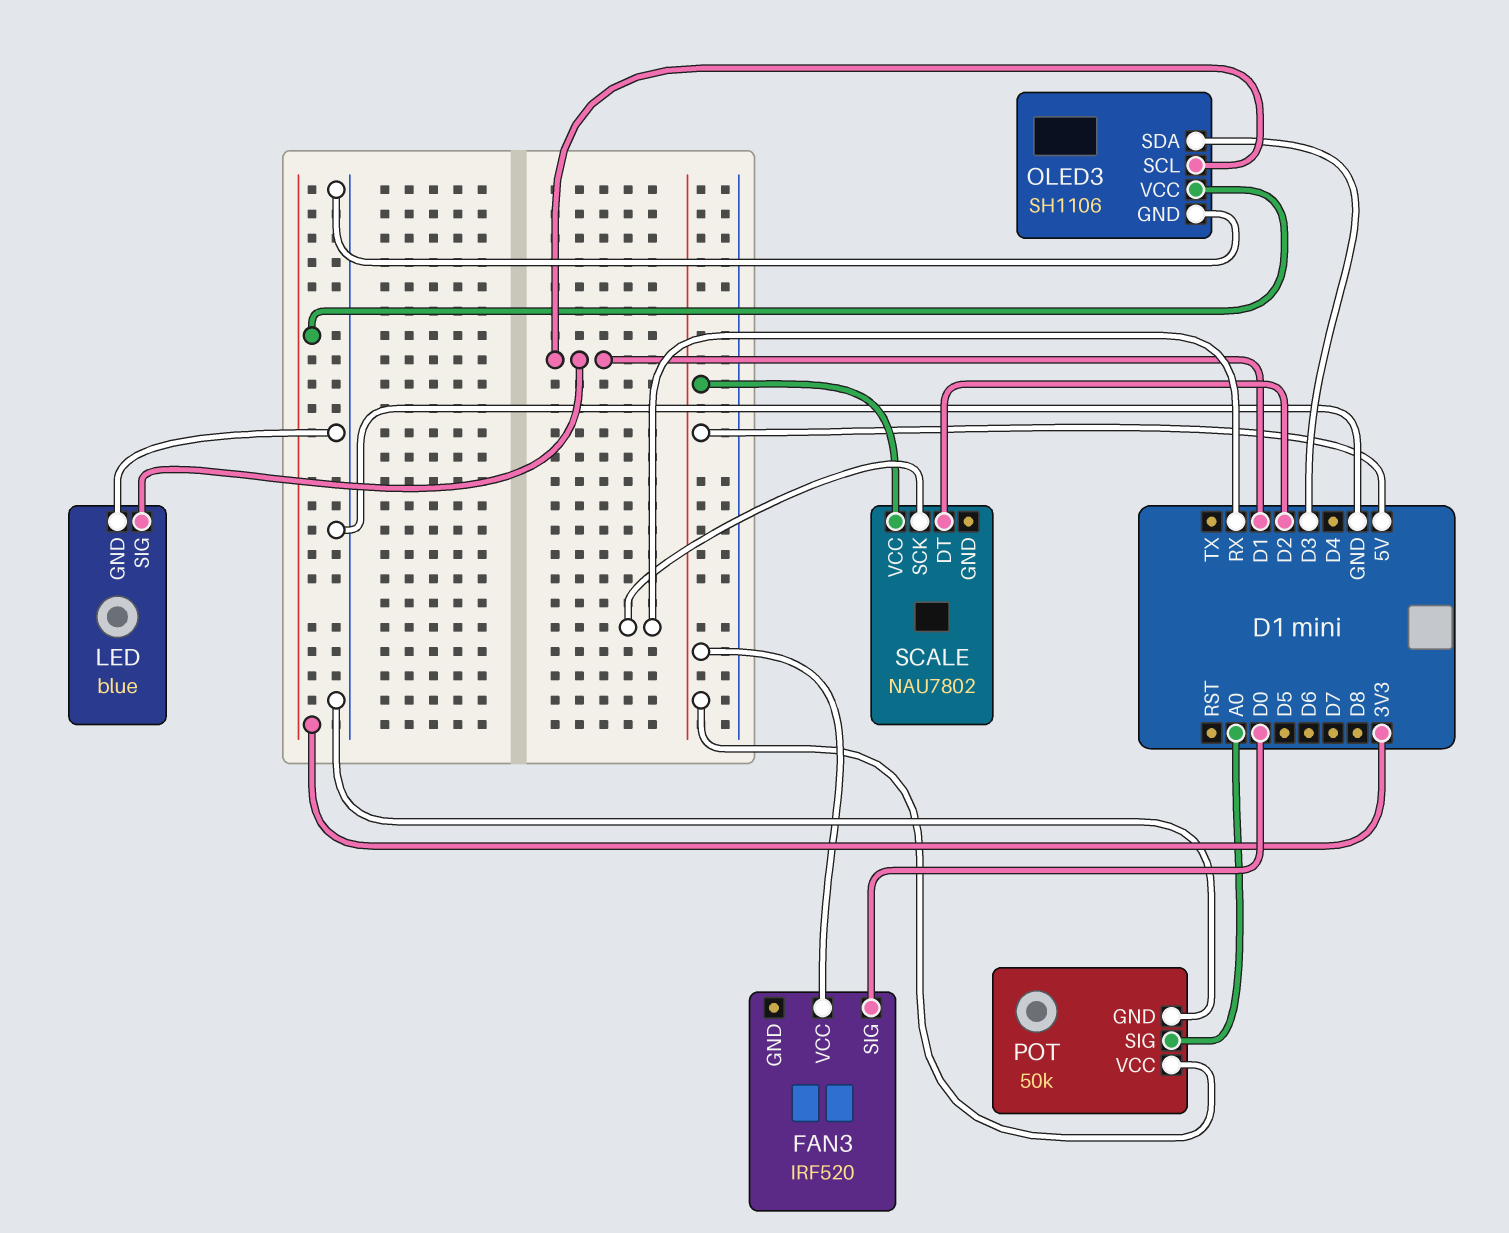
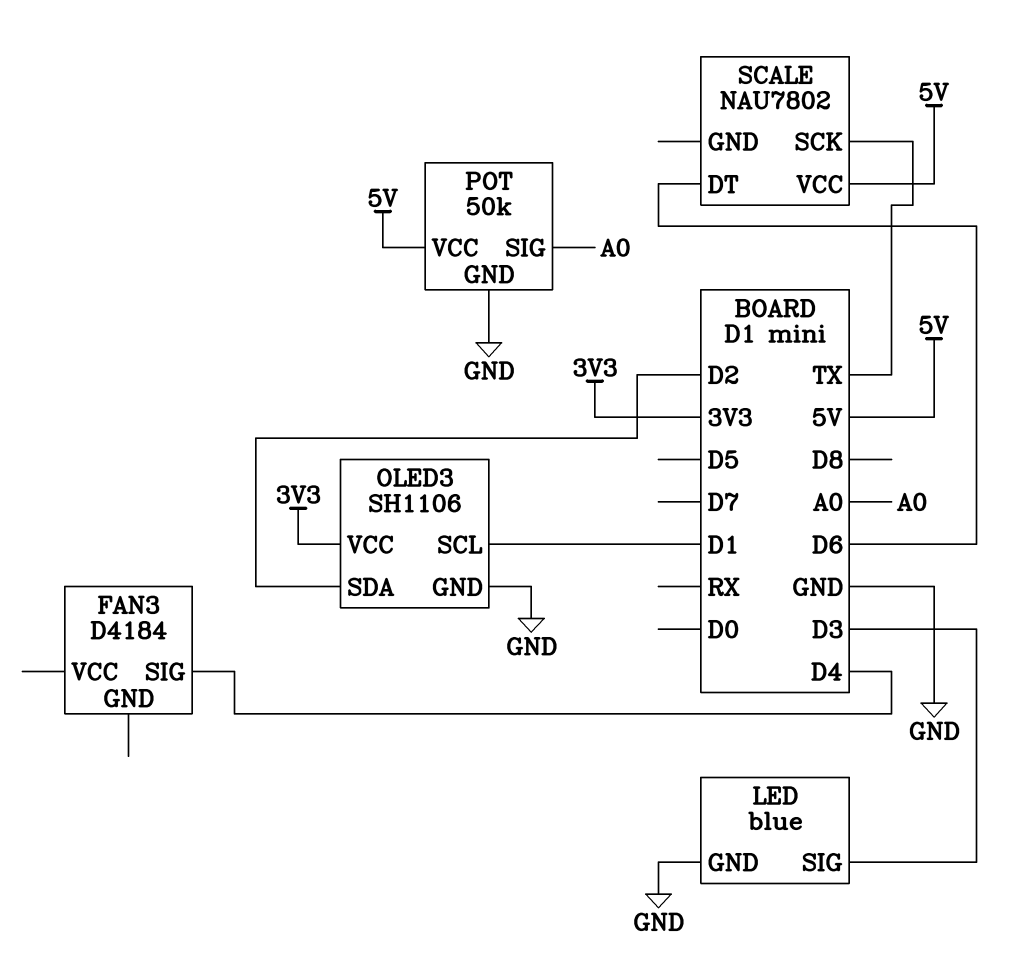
FAN3: IRF520 -> D4184
FAN3 pin SIG: D0 -> D4
FAN3 pin VCC: 5V -> none
LED pin SIG: D1 -> D3
OLED3 pin SDA: D3 -> D2
SCALE pin DT: D2 -> D6
SCALE pin SCK: RX -> TX

